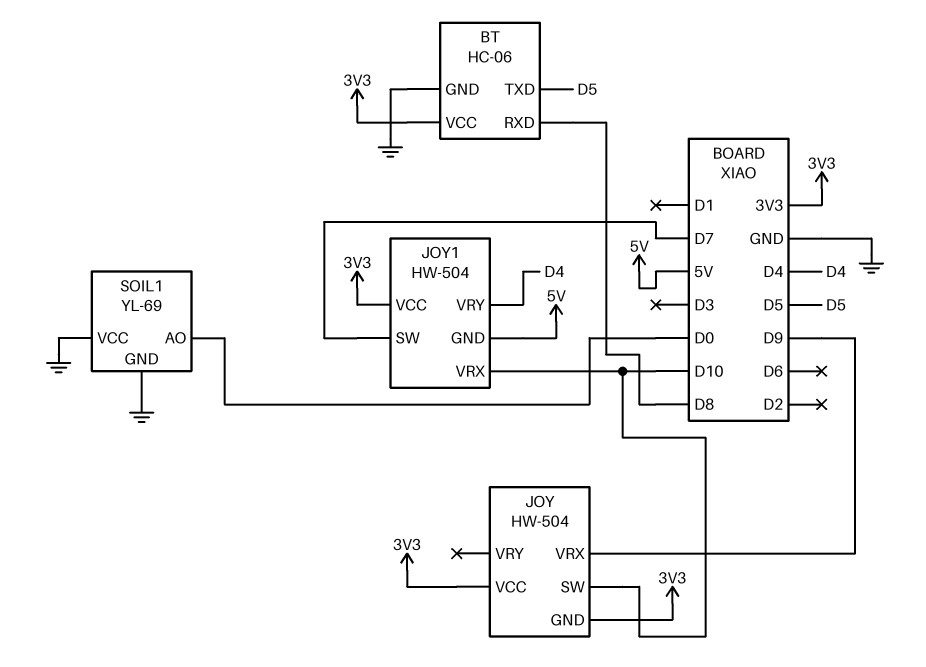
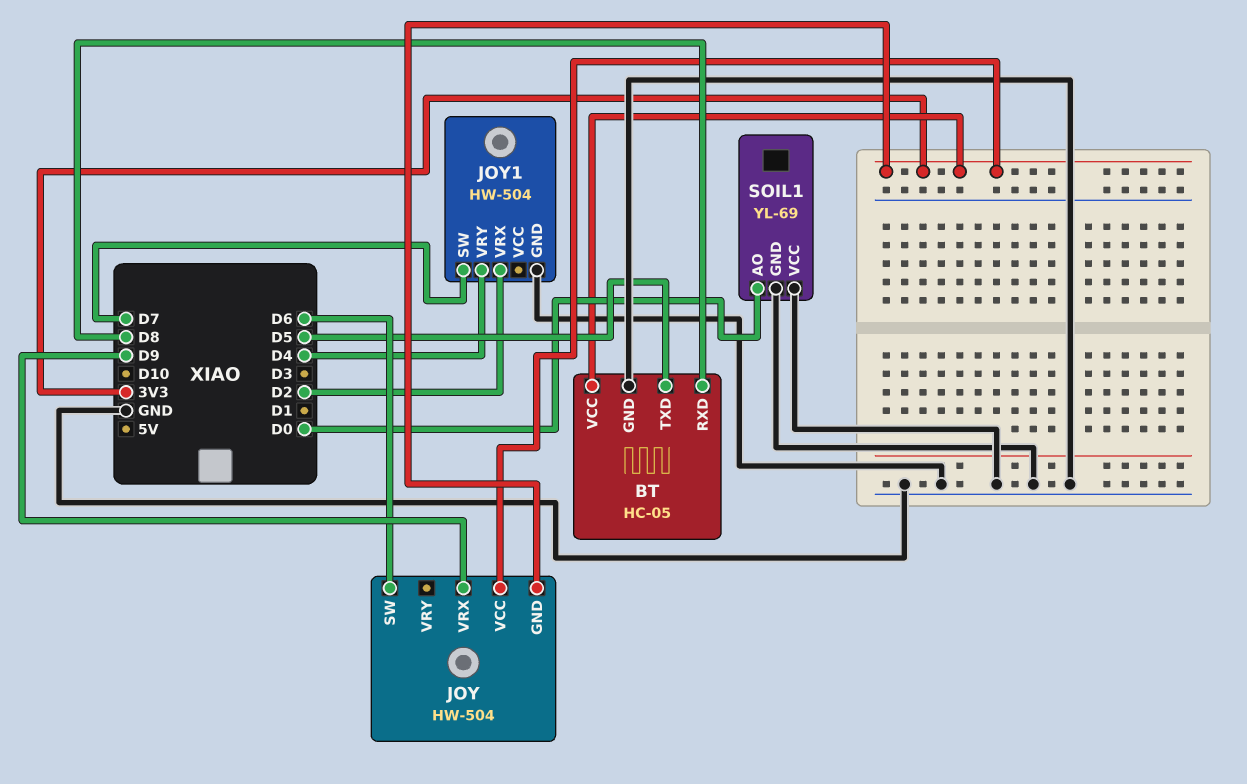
BT: HC-06 -> HC-05
JOY pin SW: D10 -> D6
JOY1 pin GND: 5V -> GND
JOY1 pin VCC: 3V3 -> none
JOY1 pin VRX: D10 -> D2

